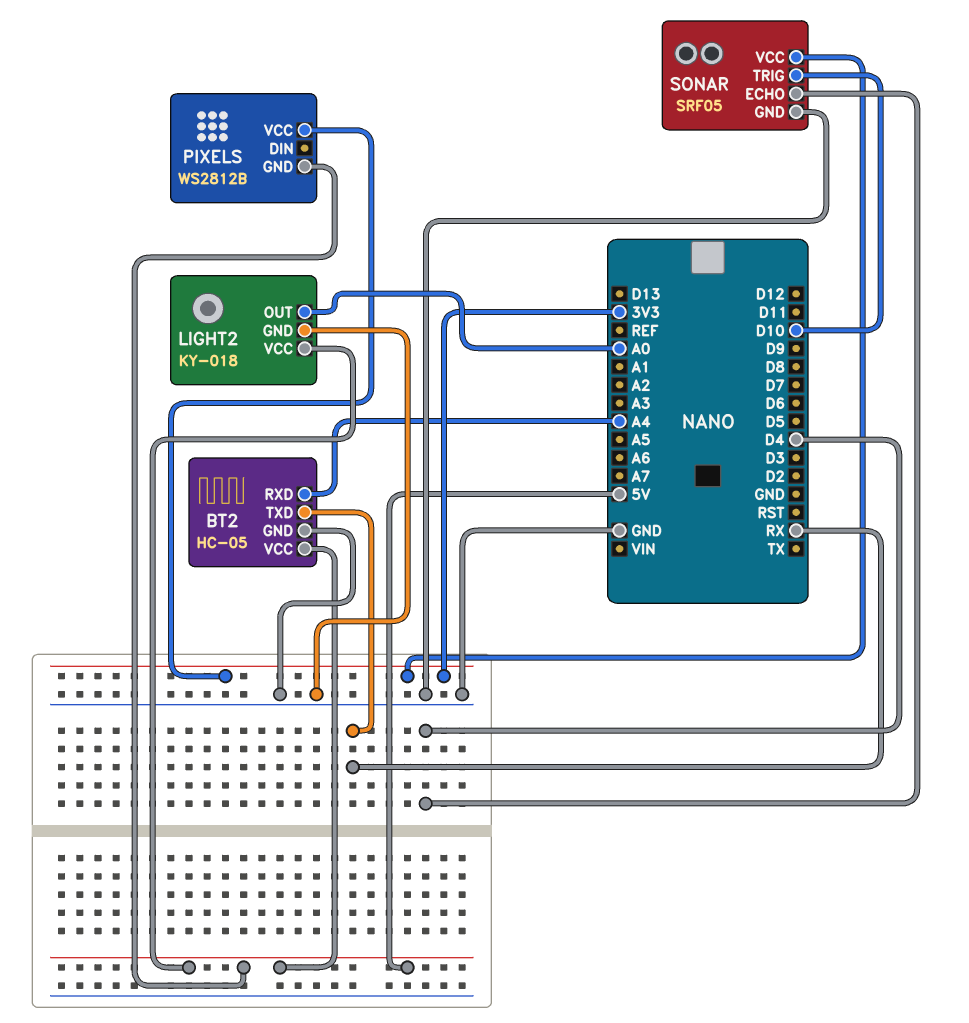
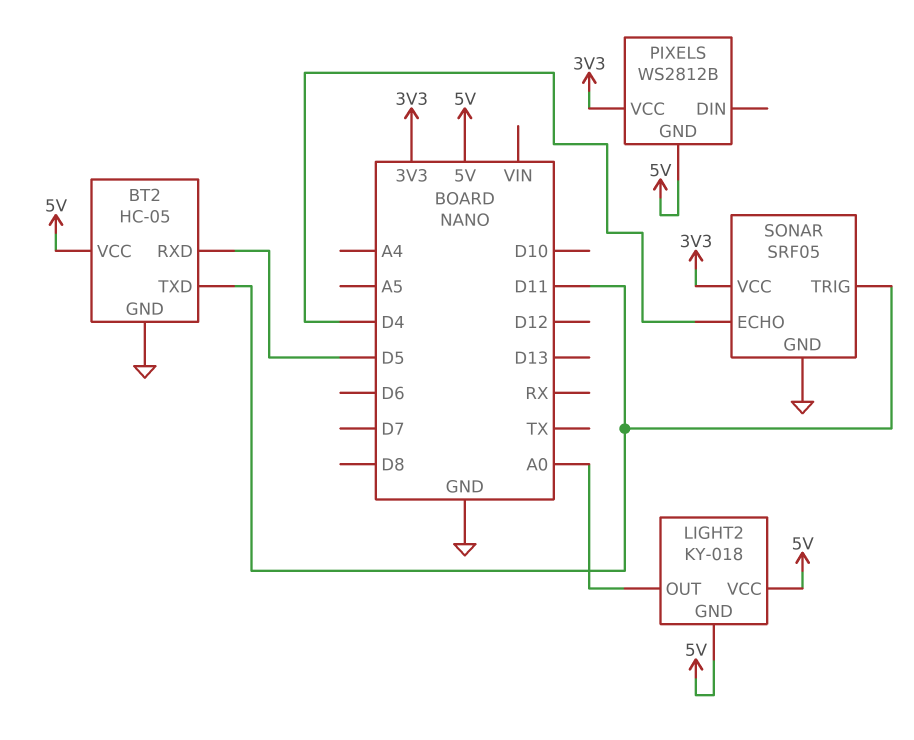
BT2 pin RXD: A4 -> D5
BT2 pin TXD: RX -> D11
LIGHT2 pin GND: GND -> 5V
SONAR pin TRIG: D10 -> D11

